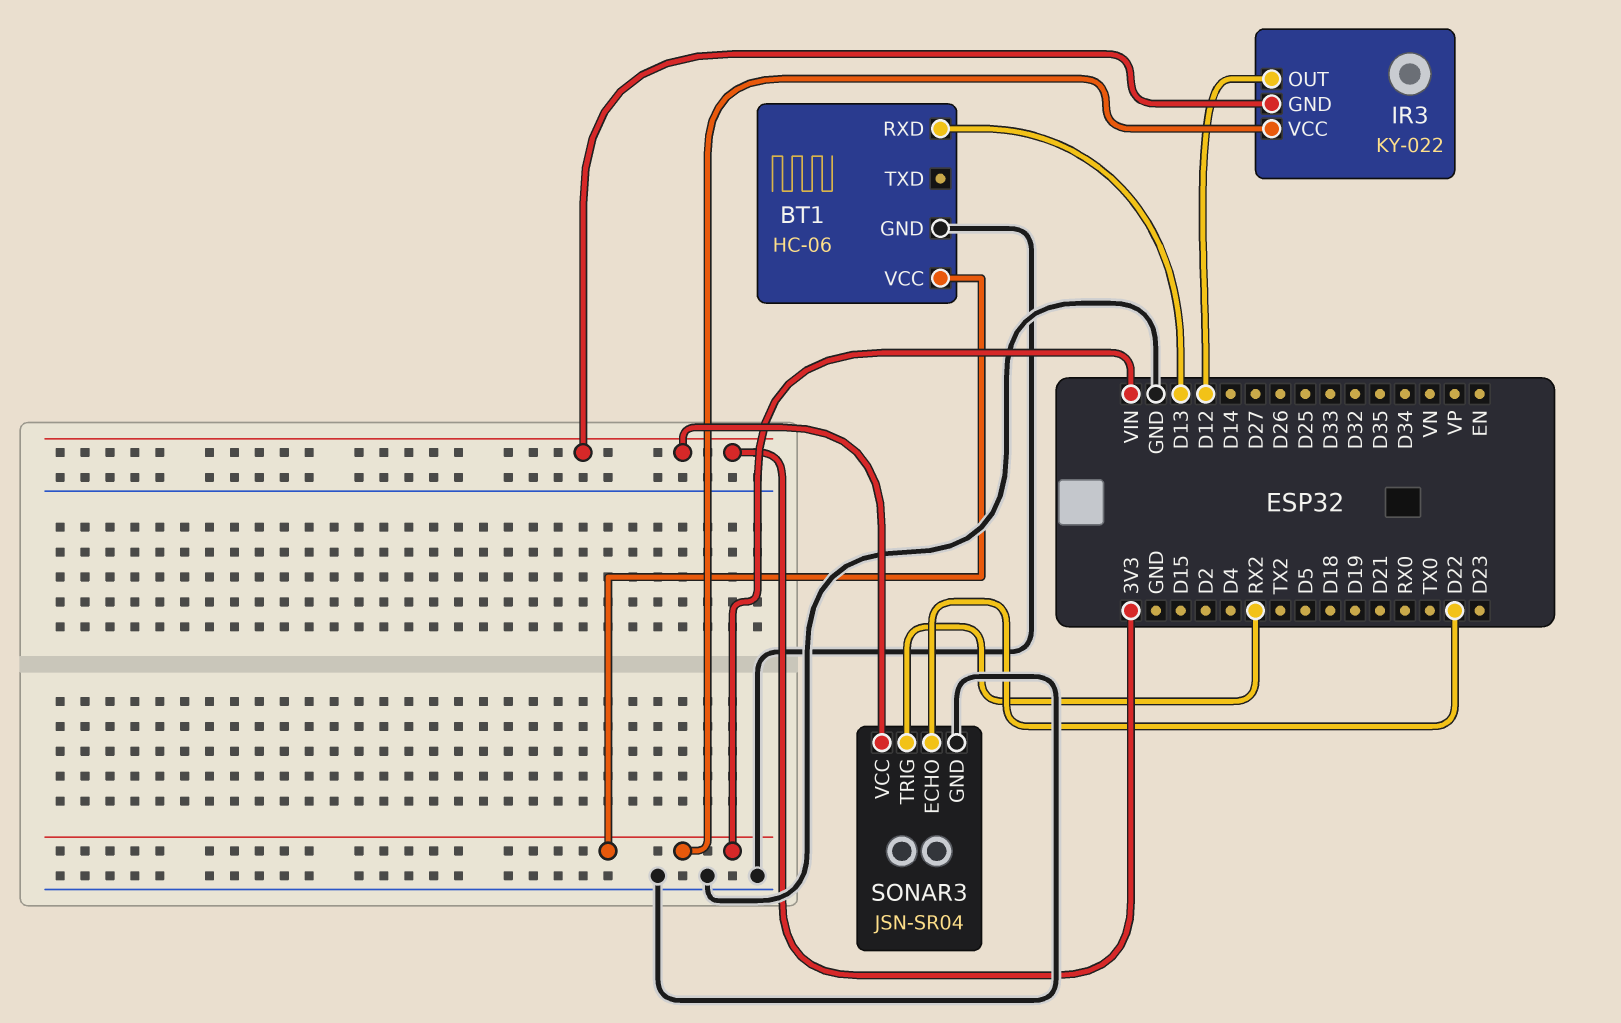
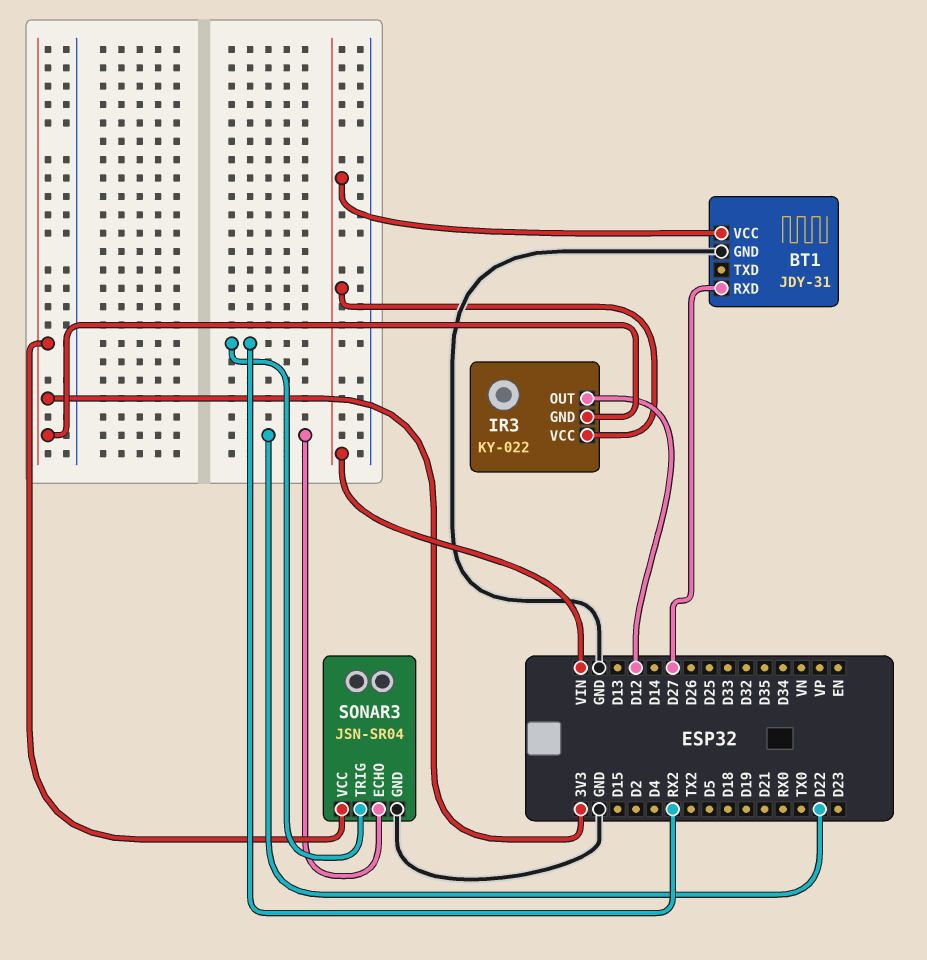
BT1: HC-06 -> JDY-31
BT1 pin RXD: D13 -> D27

